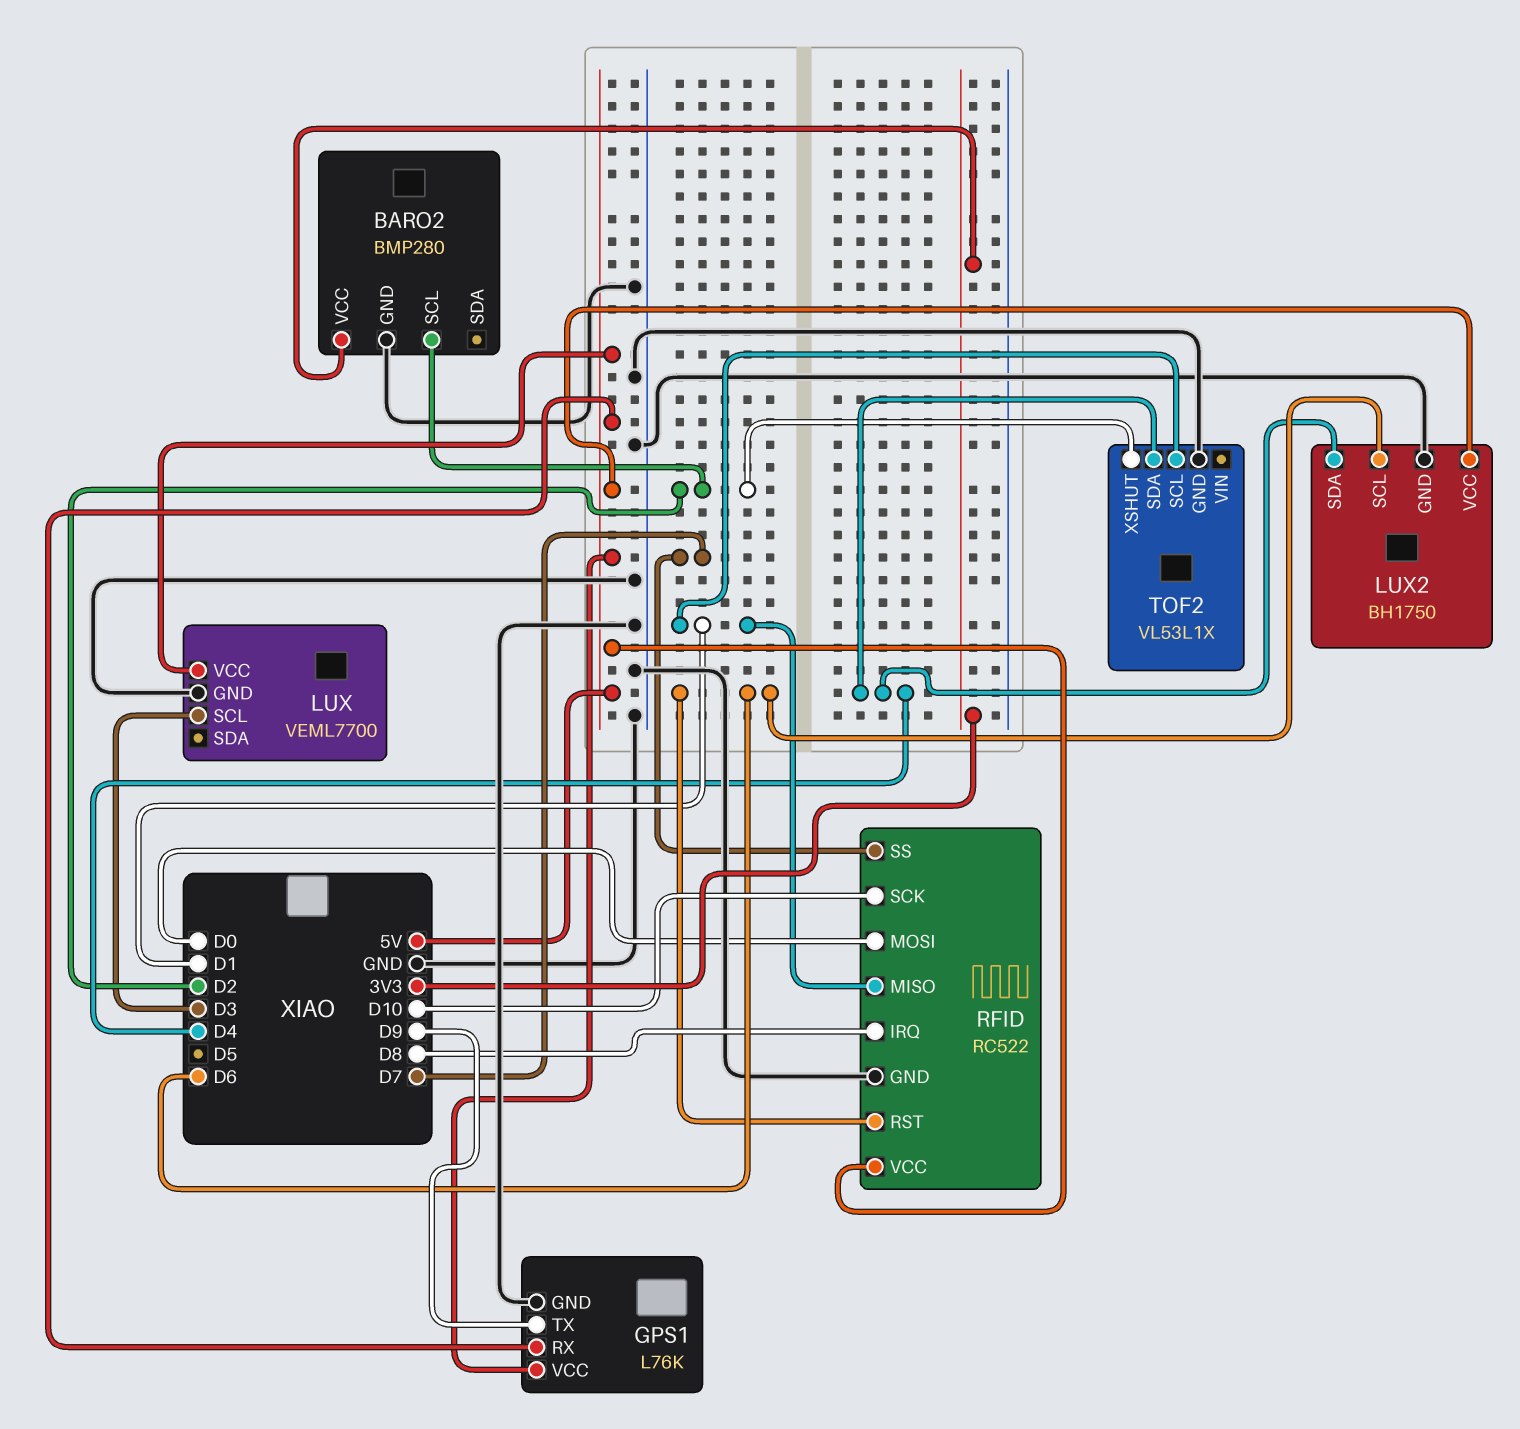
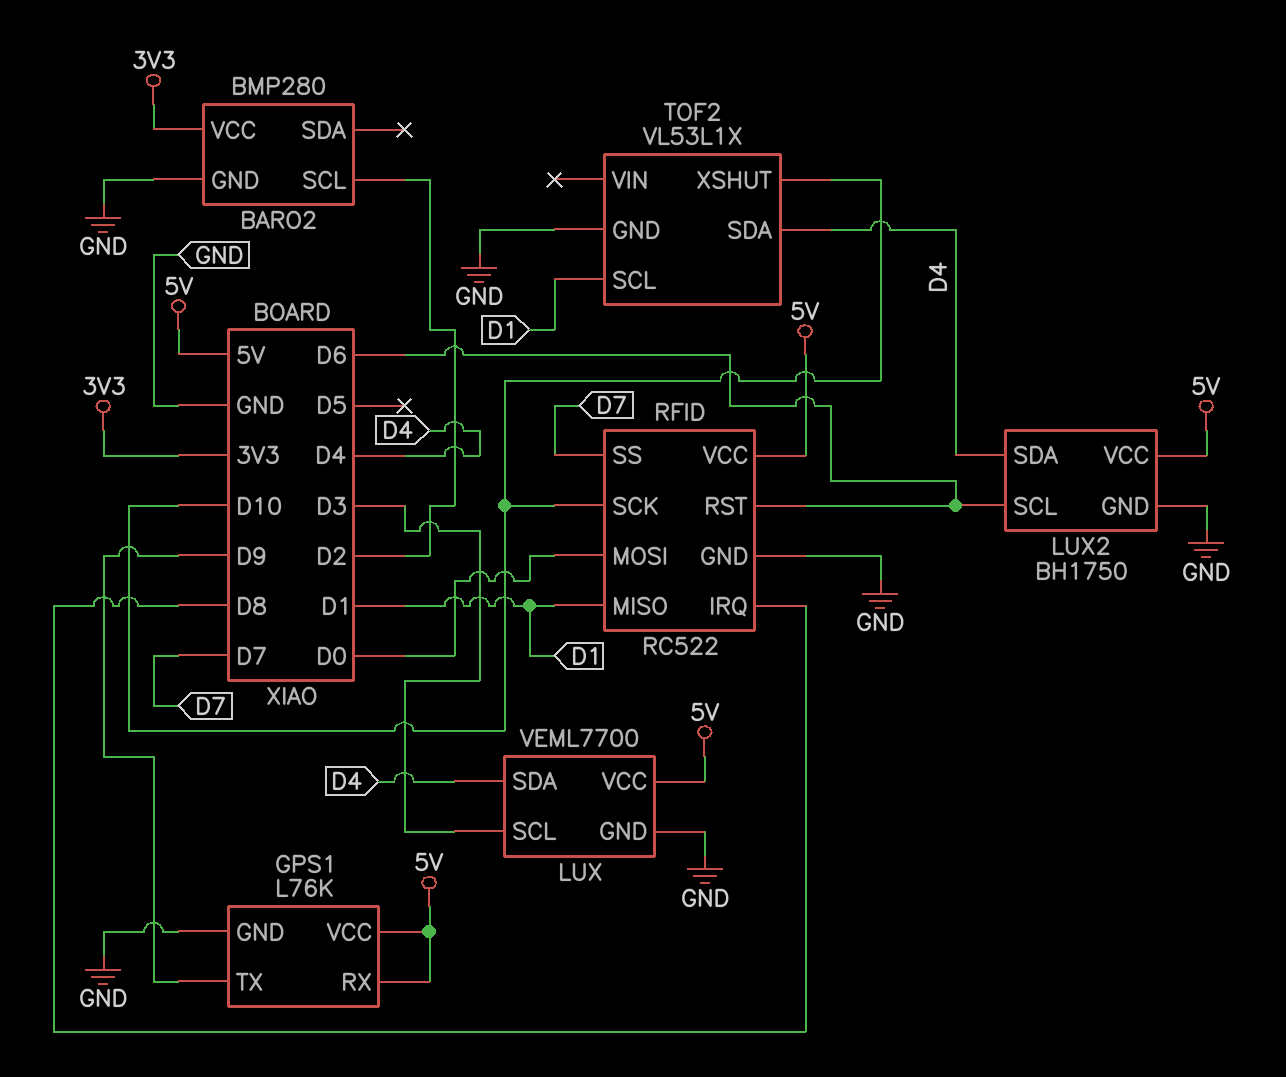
LUX pin SDA: none -> D4
TOF2 pin XSHUT: D2 -> D10

